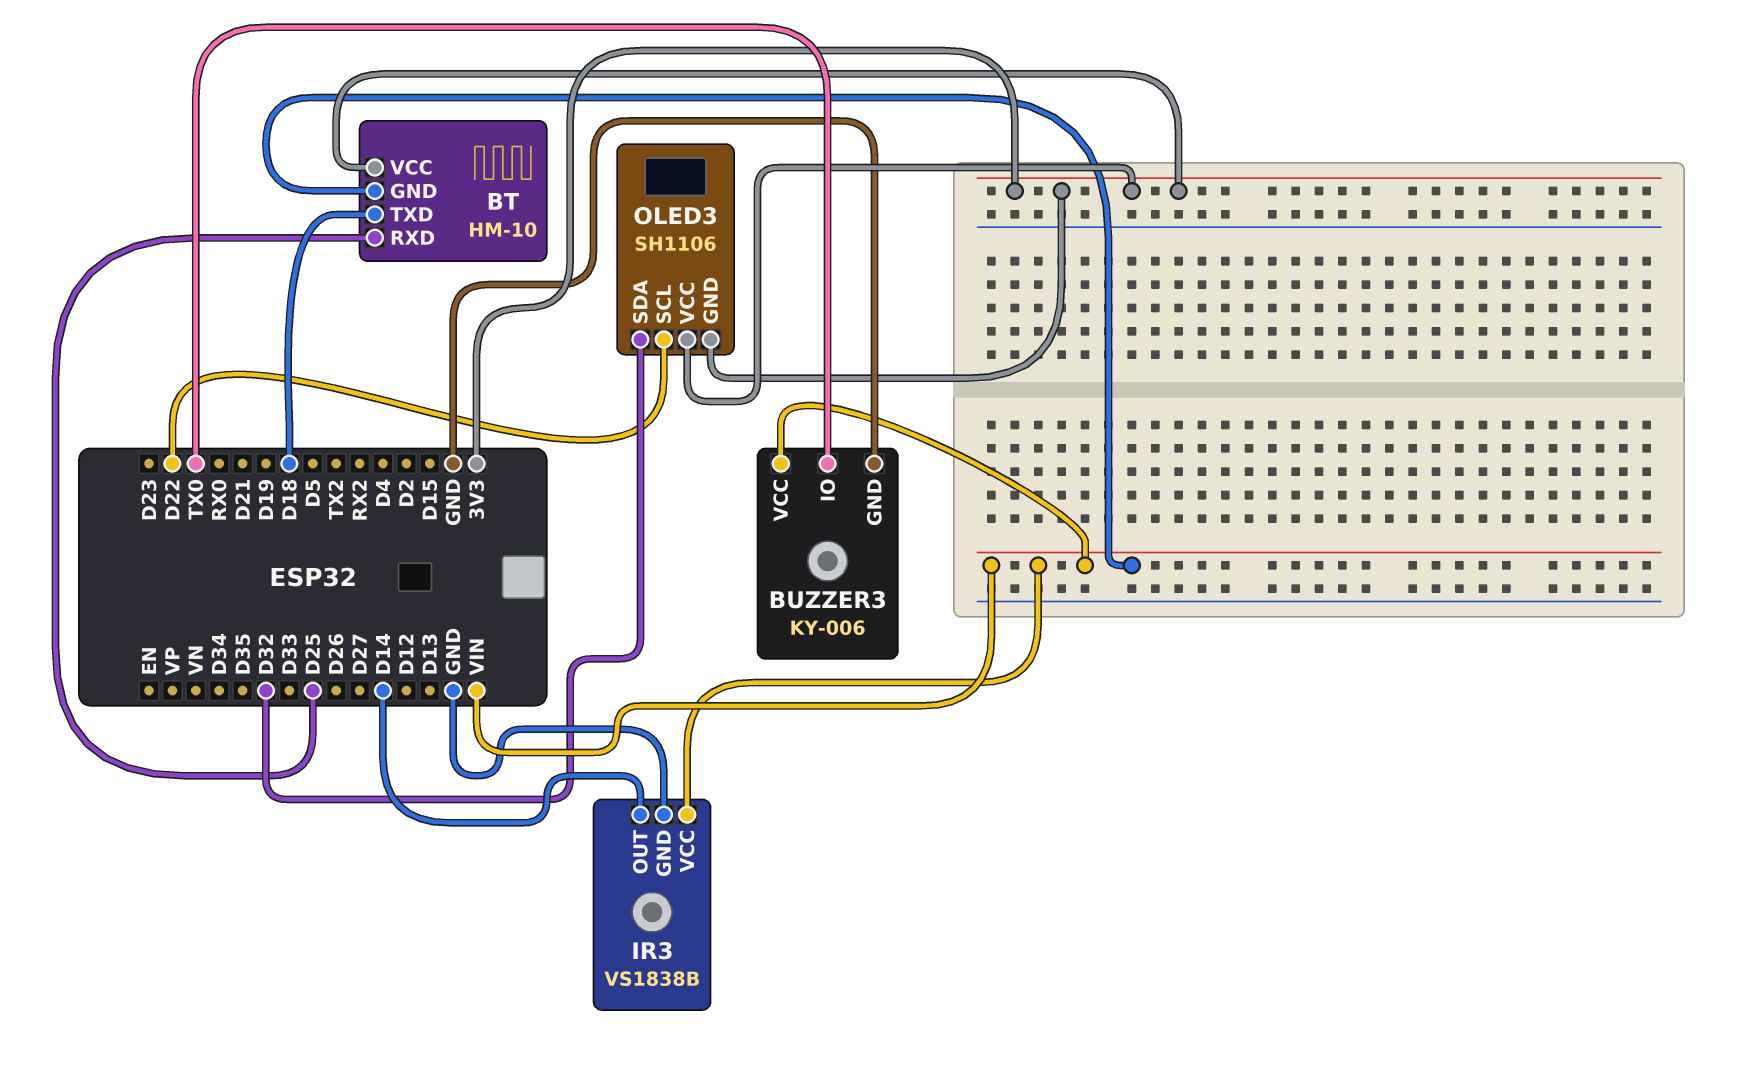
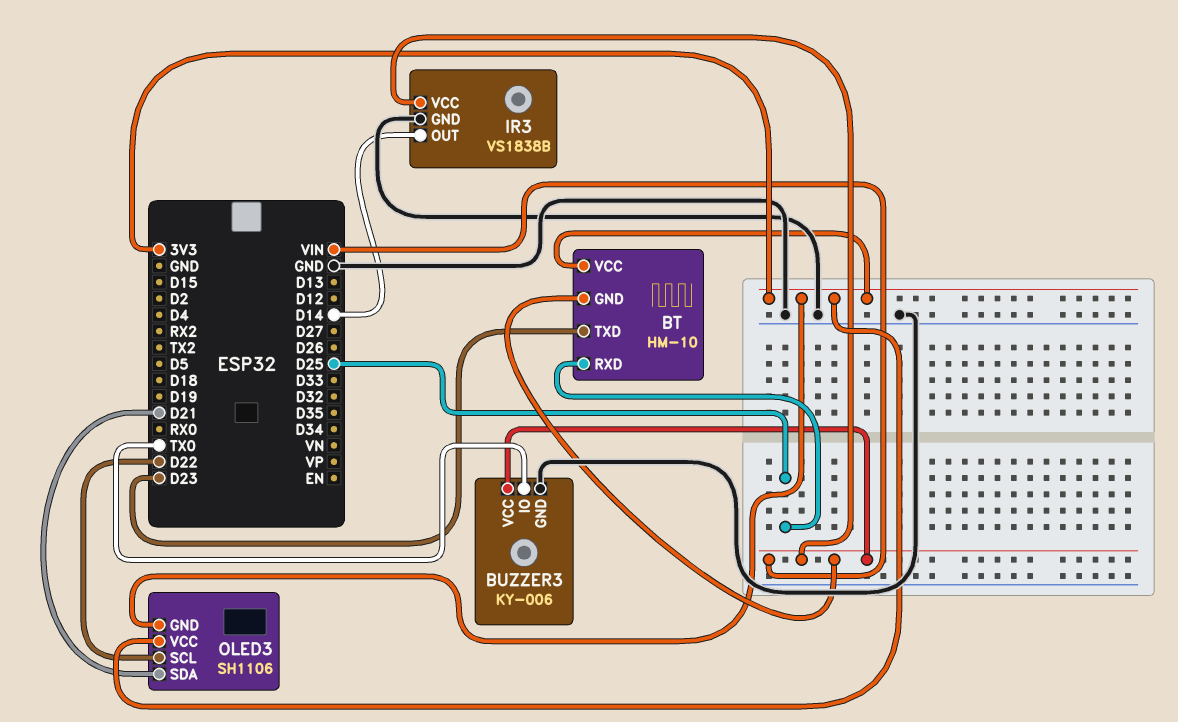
BT pin TXD: D18 -> D23
OLED3 pin SDA: D32 -> D21

